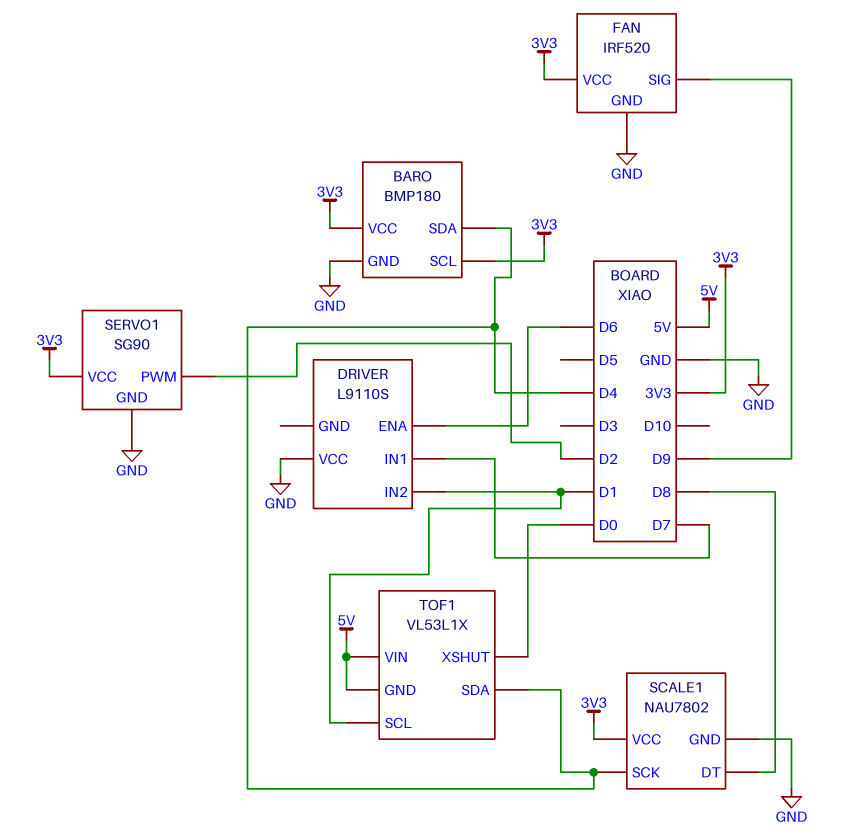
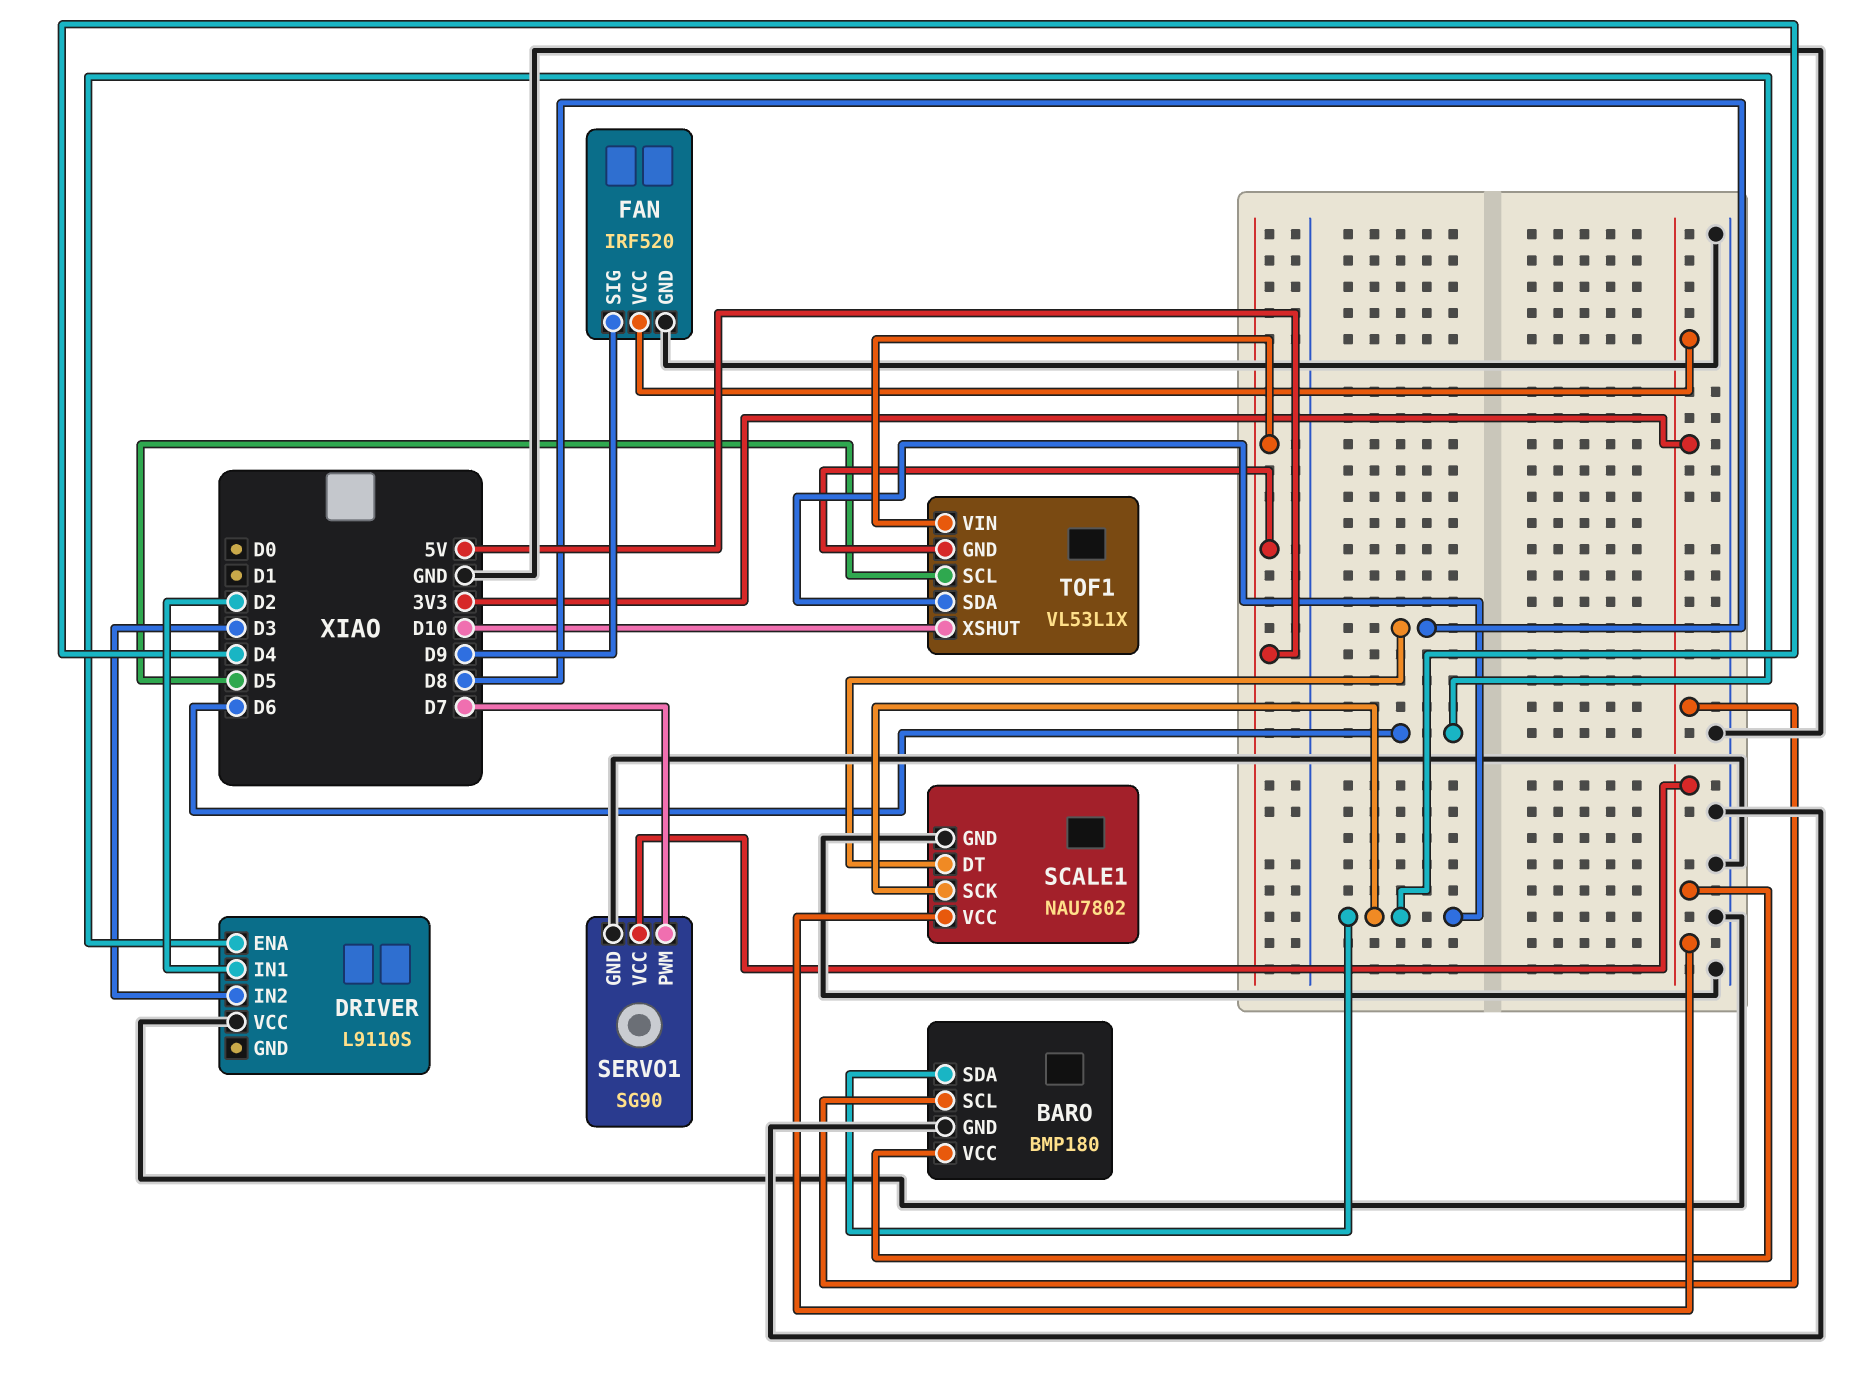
DRIVER pin IN1: D7 -> D2
DRIVER pin IN2: D1 -> D3
SERVO1 pin PWM: D2 -> D7
TOF1 pin SCL: D1 -> D5
TOF1 pin XSHUT: D0 -> D10

